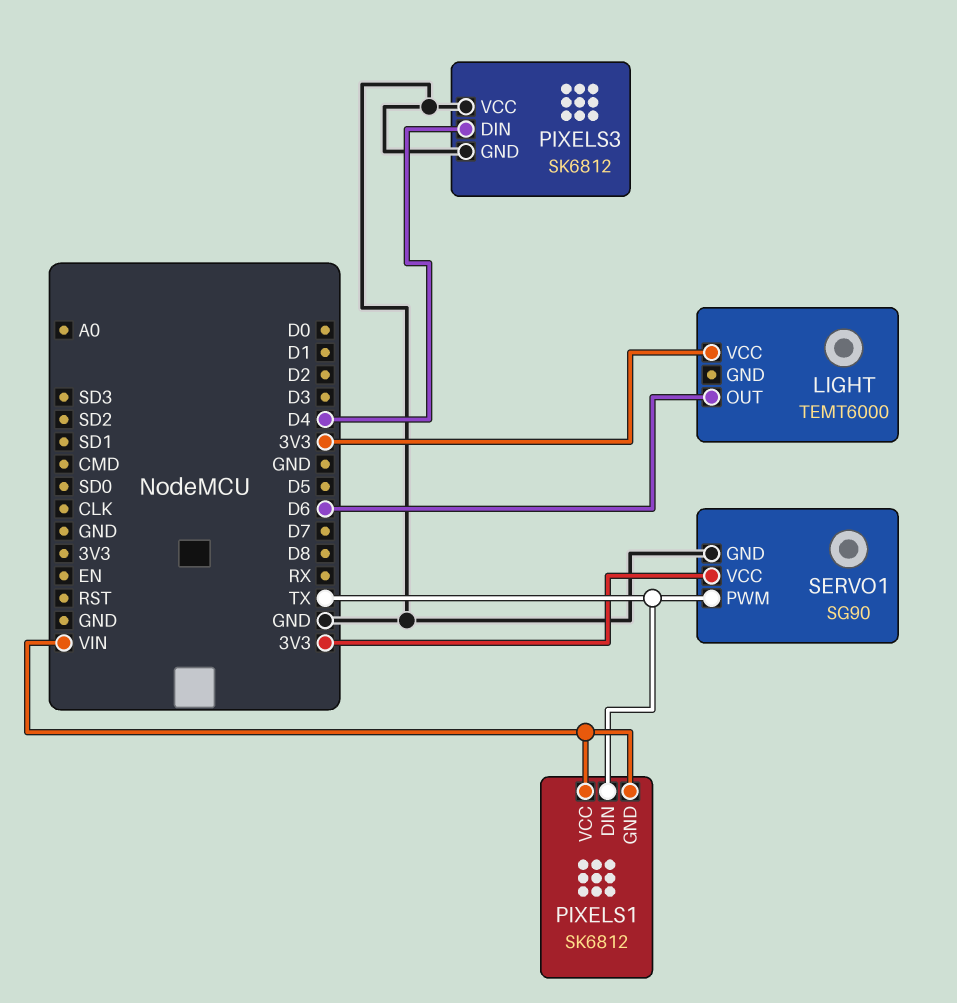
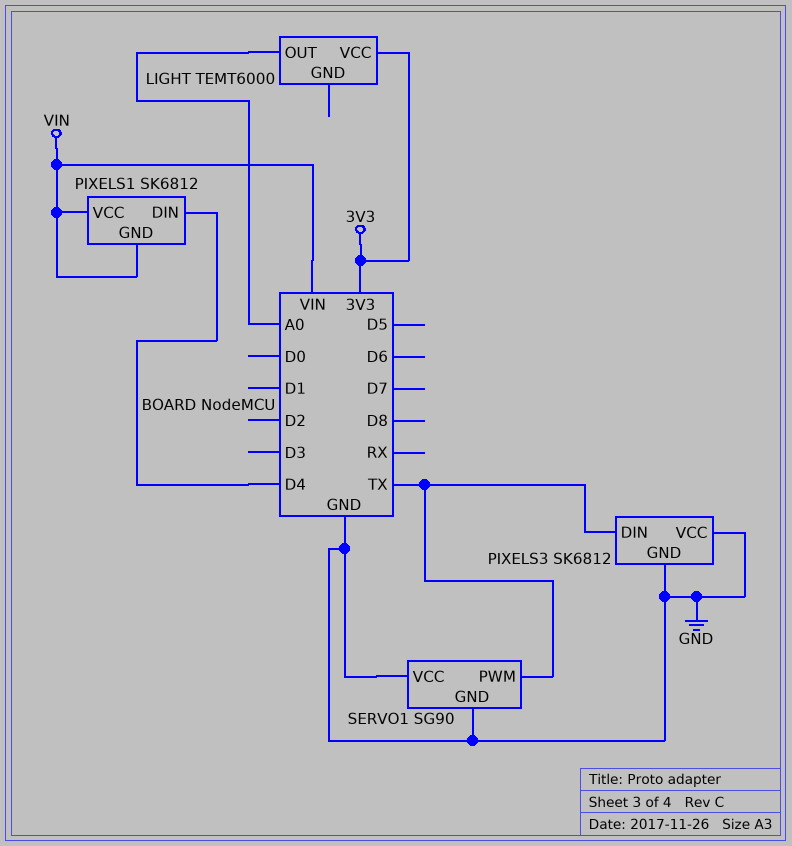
LIGHT pin OUT: D6 -> A0
PIXELS1 pin DIN: TX -> D4
PIXELS3 pin DIN: D4 -> TX
SERVO1 pin VCC: 3V3 -> GND

